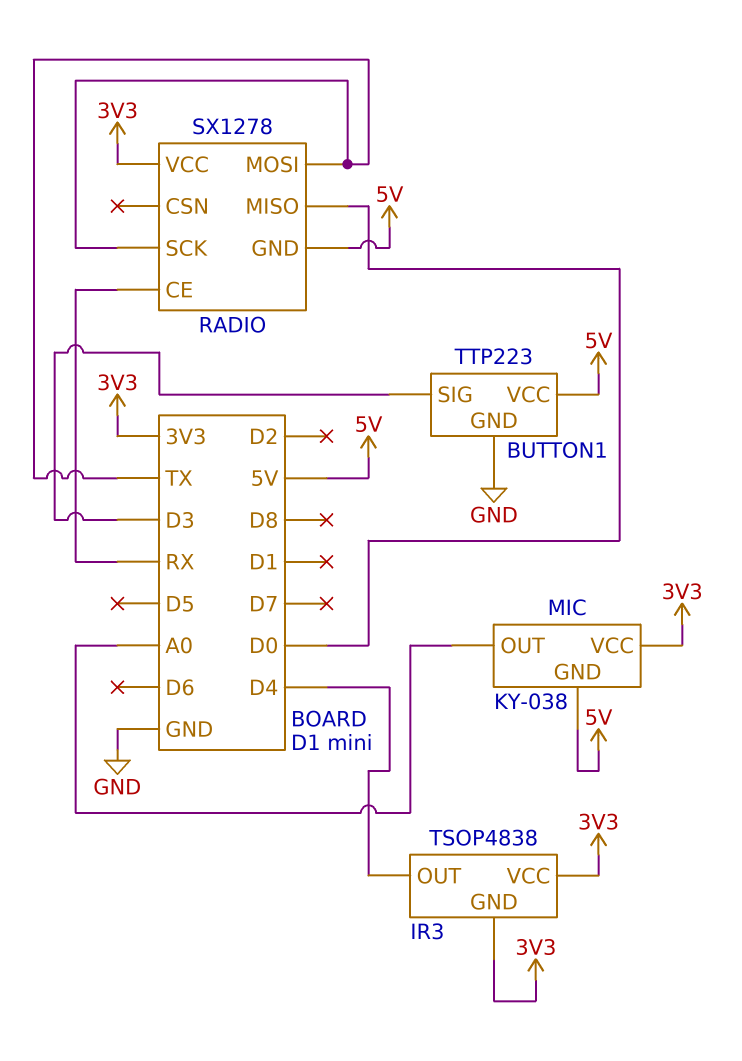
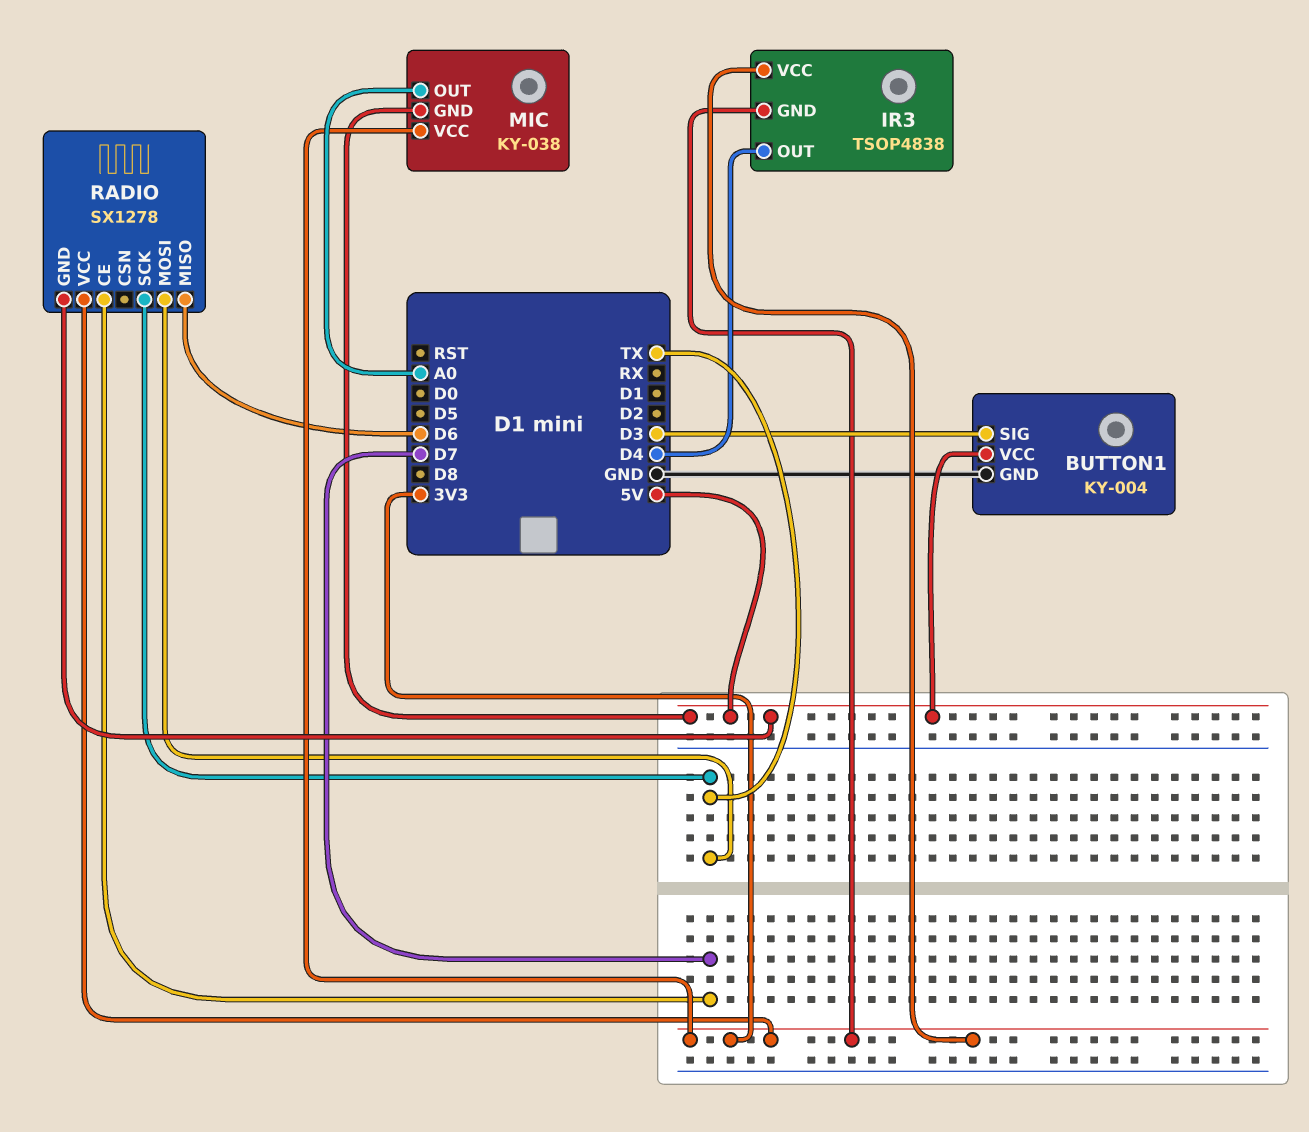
BUTTON1: TTP223 -> KY-004
RADIO pin CE: RX -> D7
RADIO pin MISO: D0 -> D6

